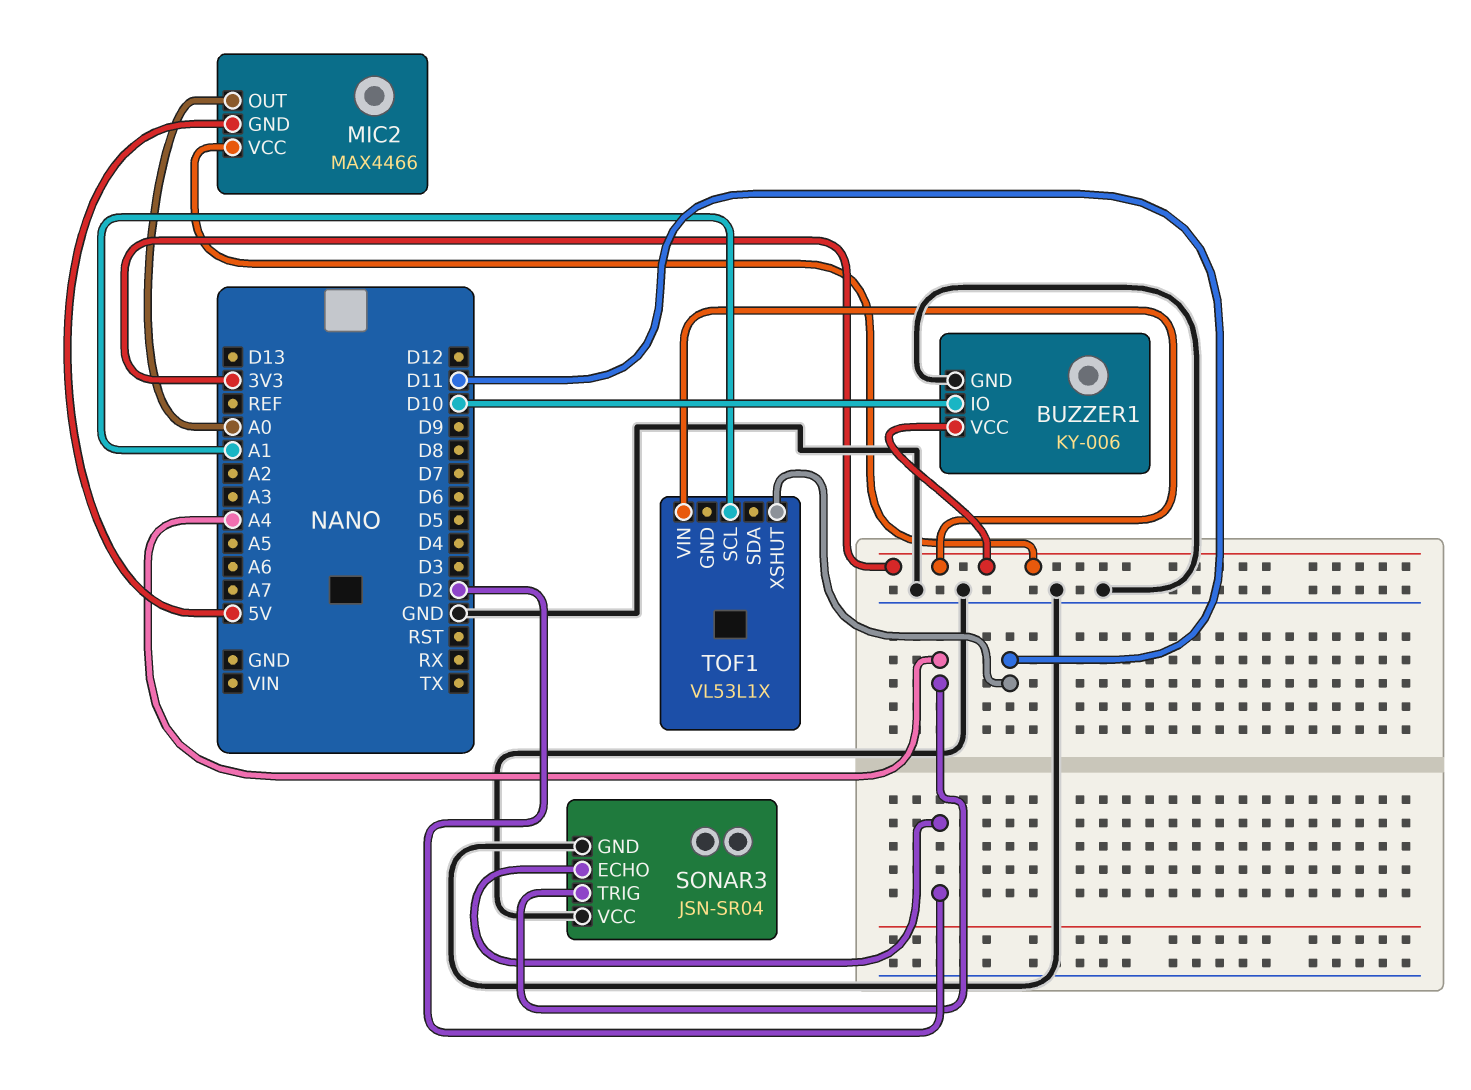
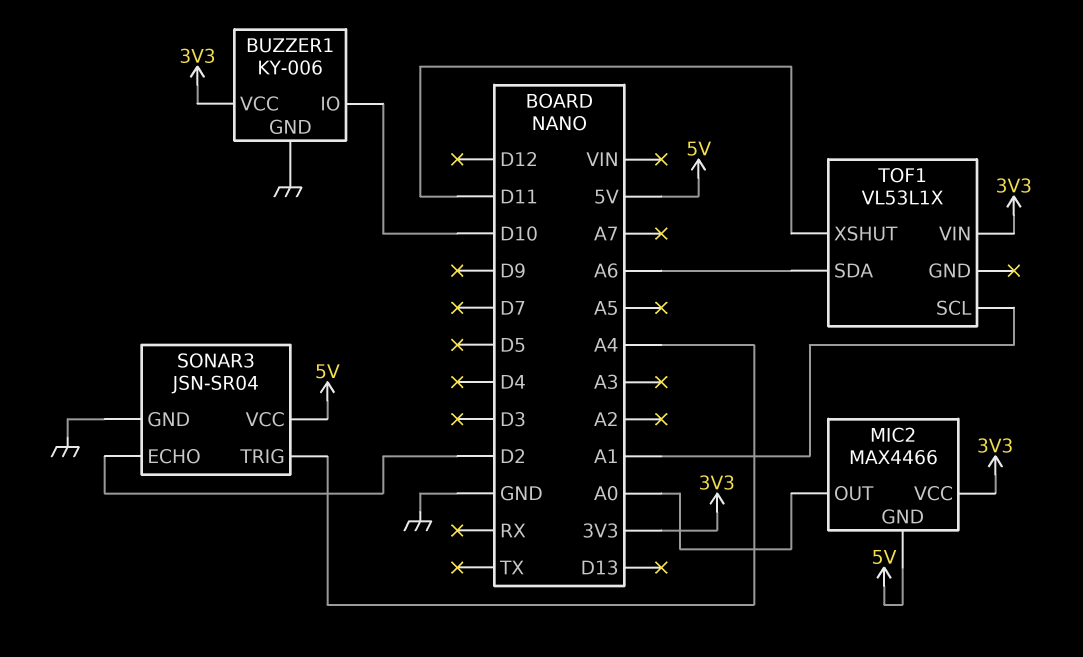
SONAR3 pin VCC: GND -> 5V
TOF1 pin SDA: none -> A6

